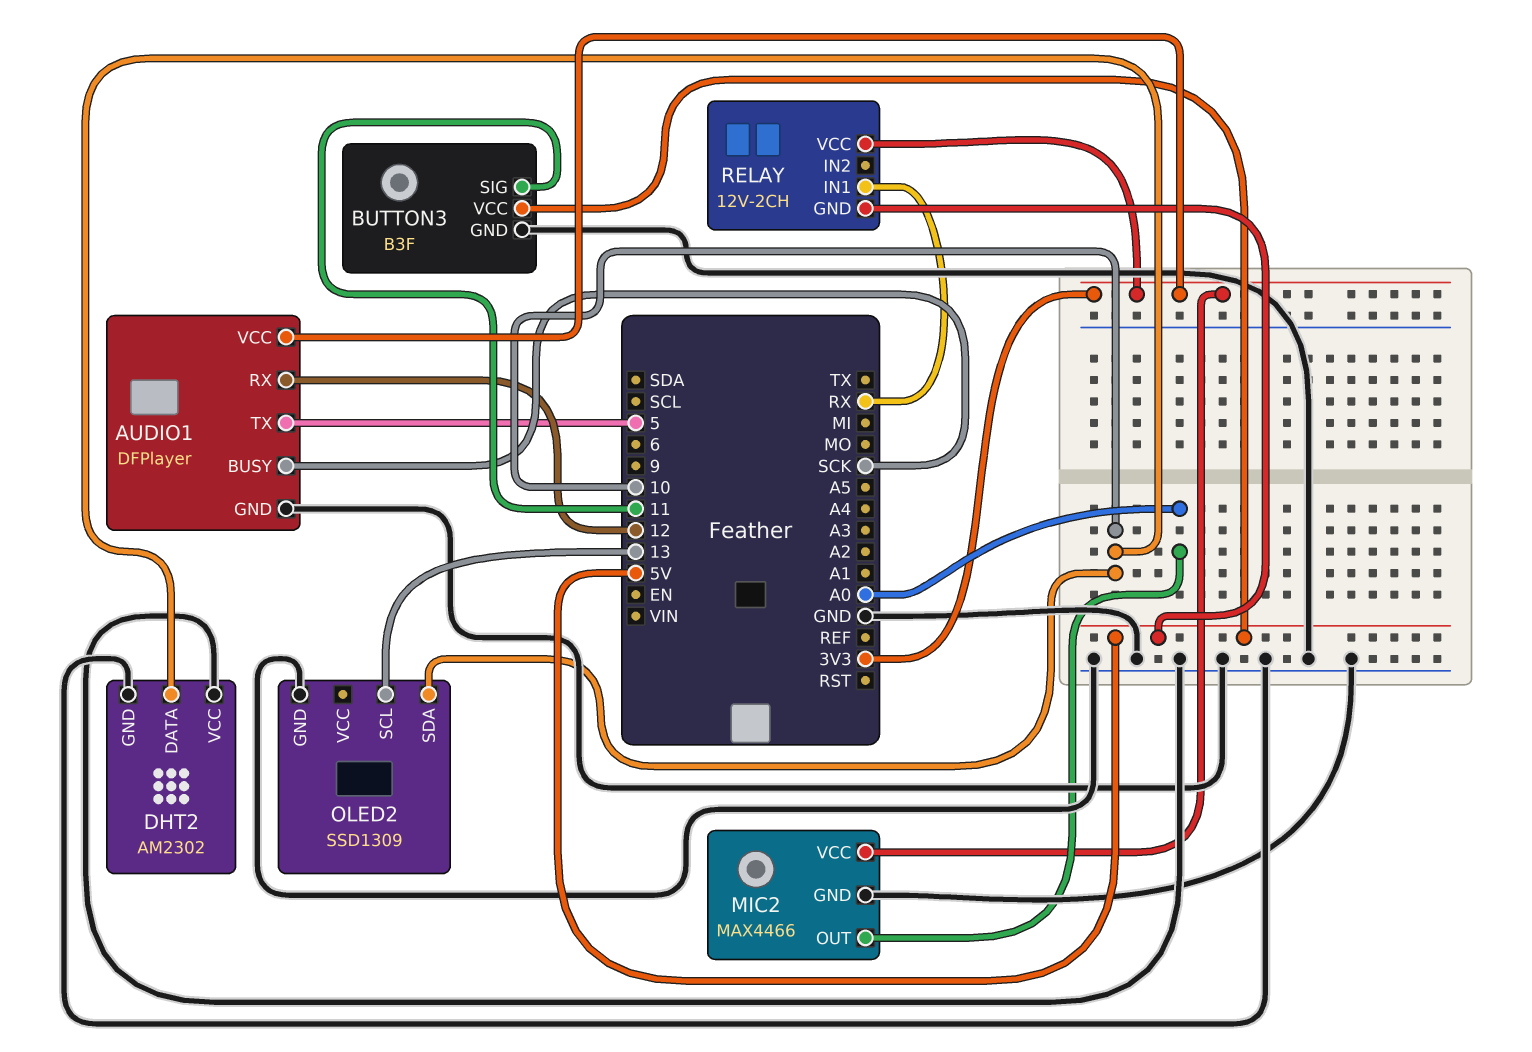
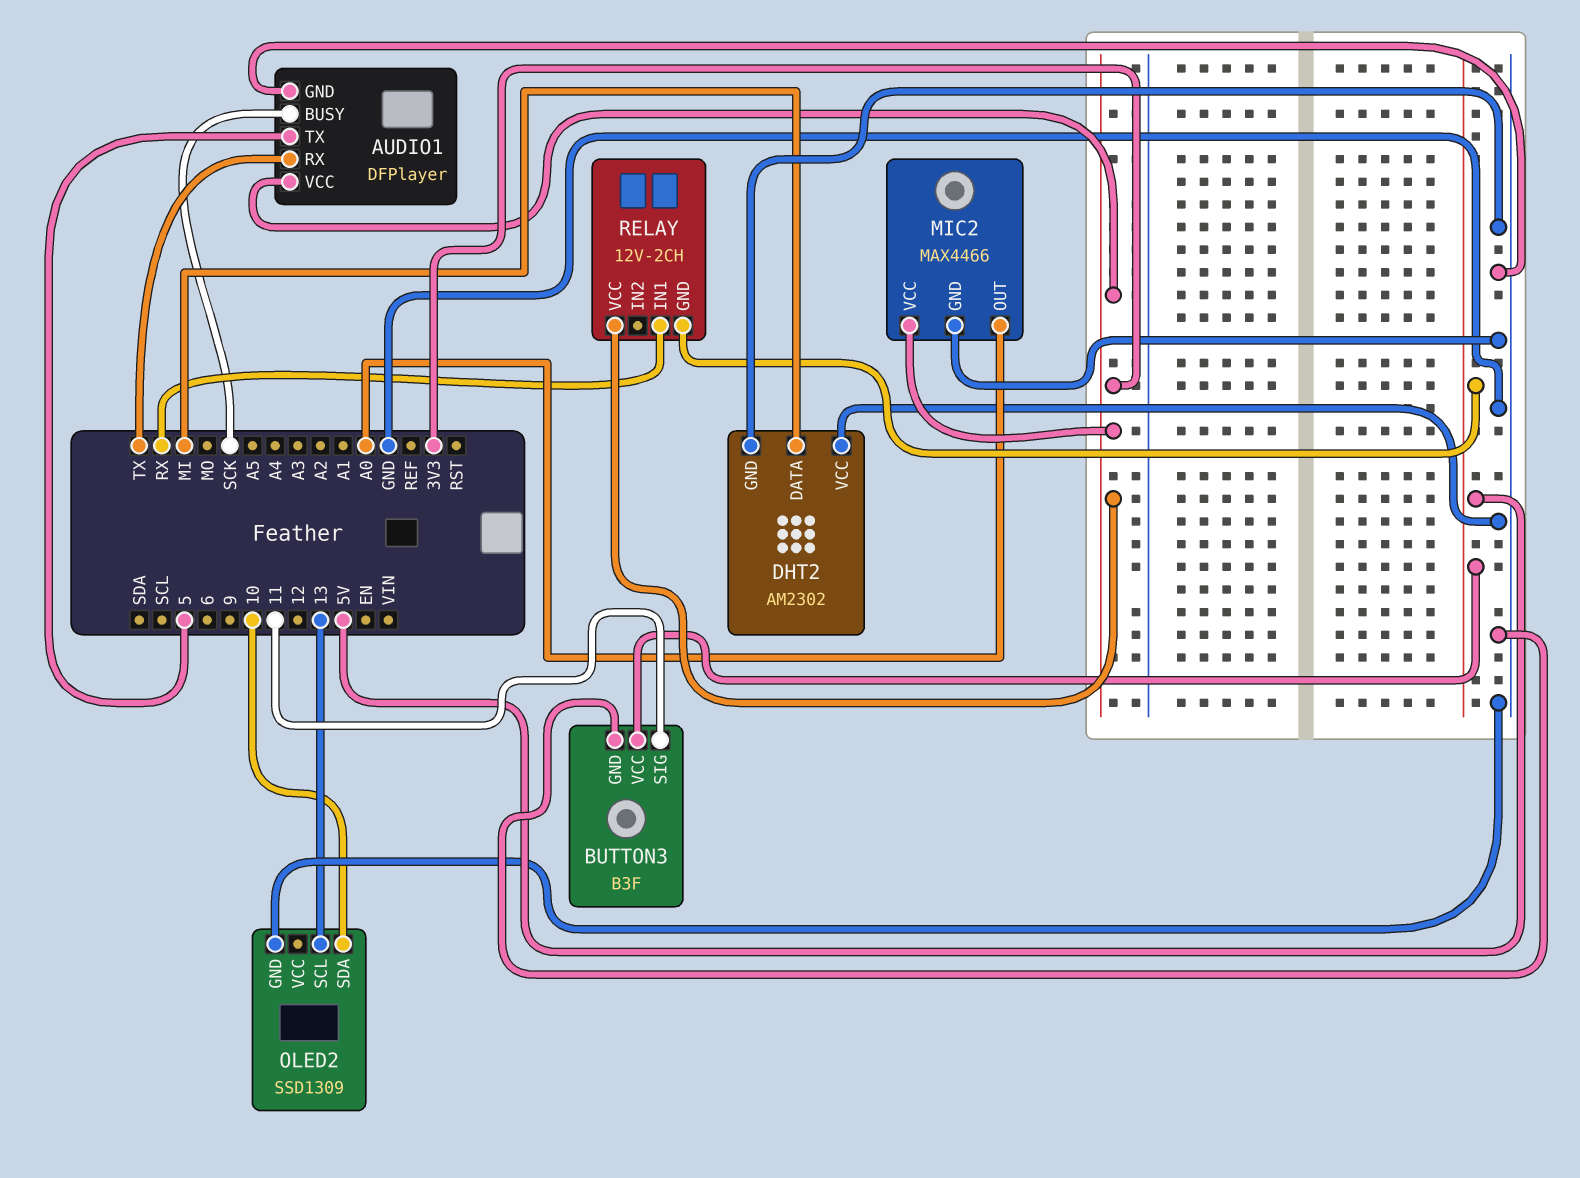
AUDIO1 pin RX: 12 -> TX
DHT2 pin DATA: 10 -> MI

